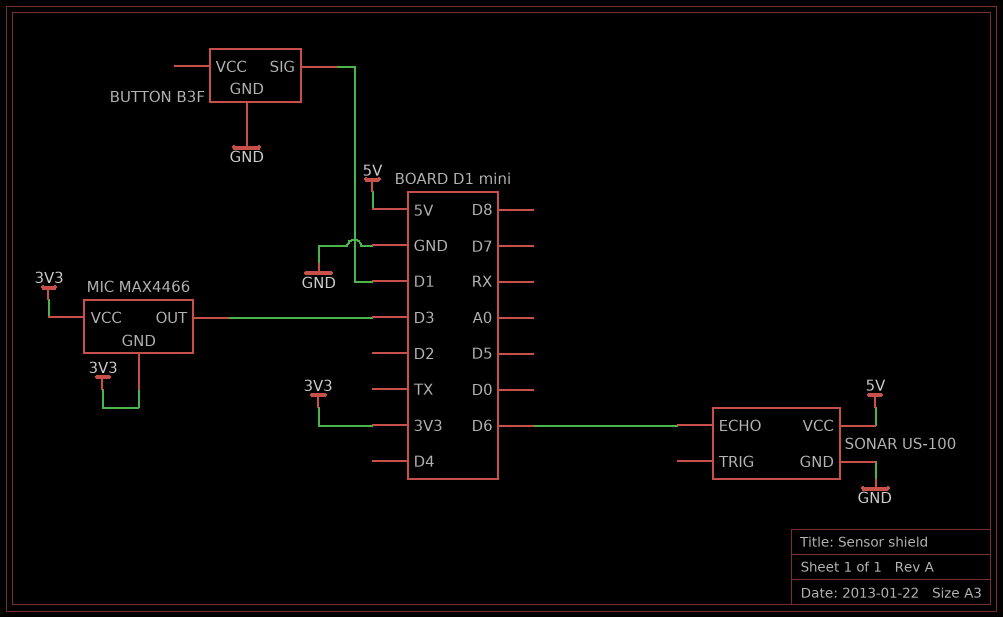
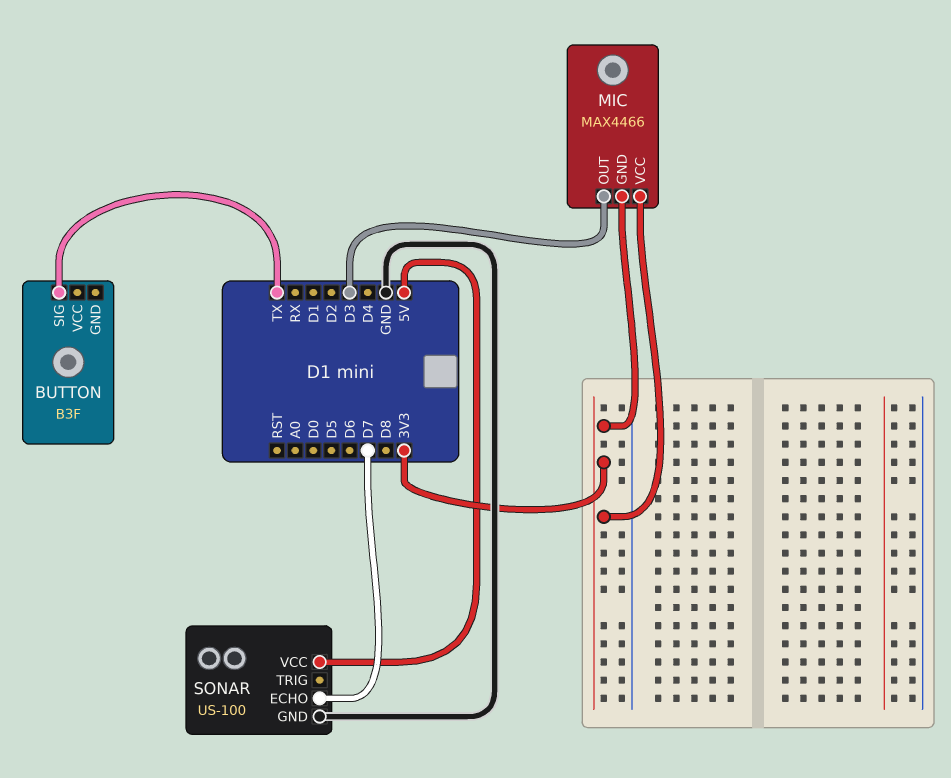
BUTTON pin GND: GND -> none
BUTTON pin SIG: D1 -> TX
SONAR pin ECHO: D6 -> D7

